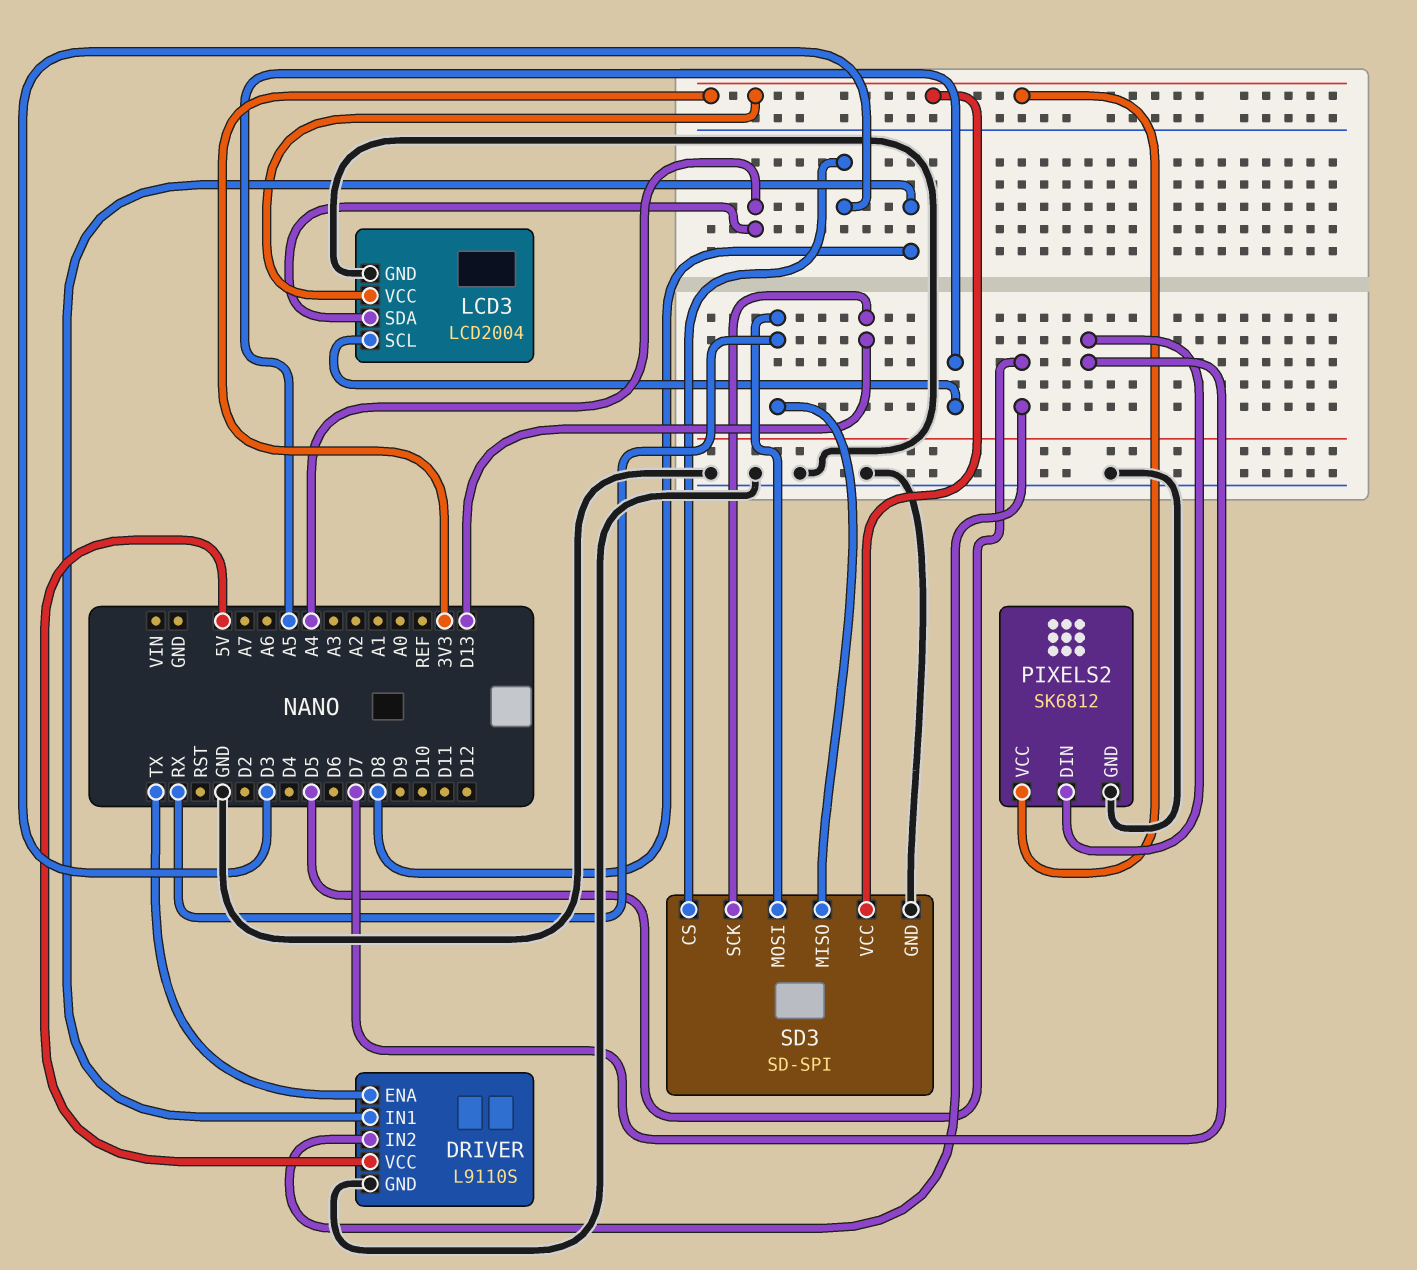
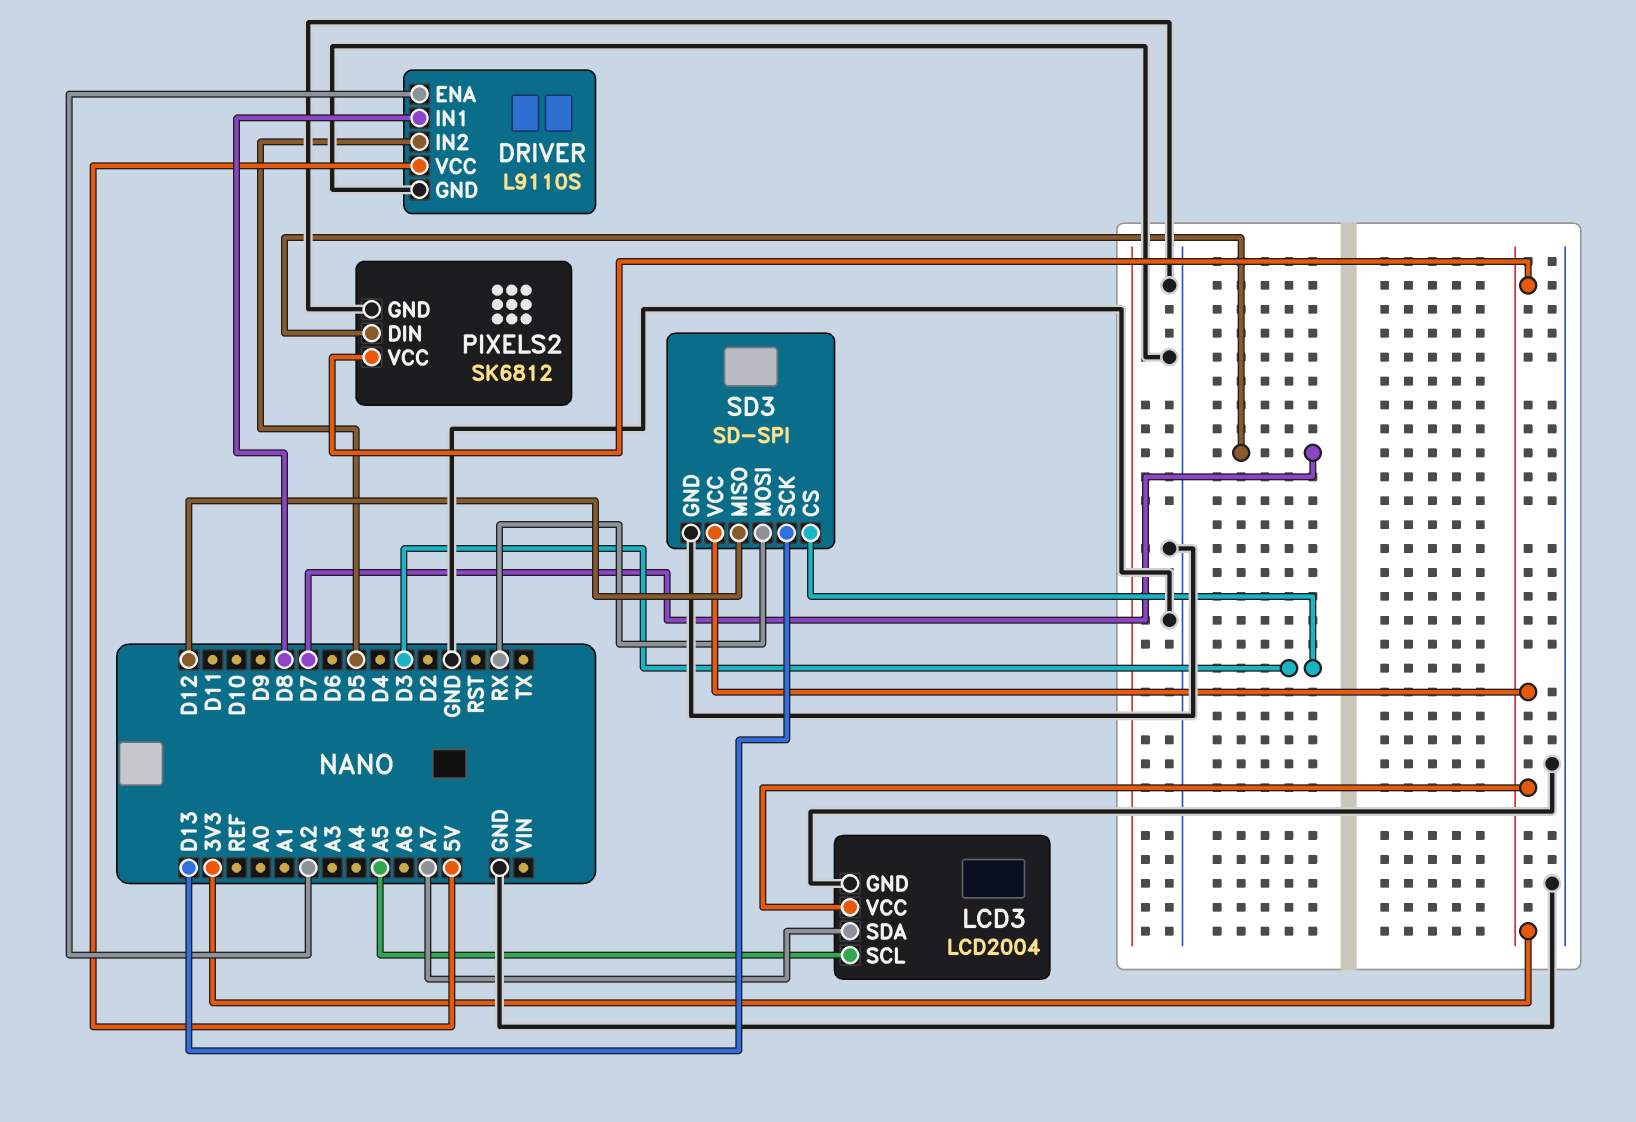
DRIVER pin ENA: TX -> A2
LCD3 pin SDA: A4 -> A7
SD3 pin MISO: RX -> D12

